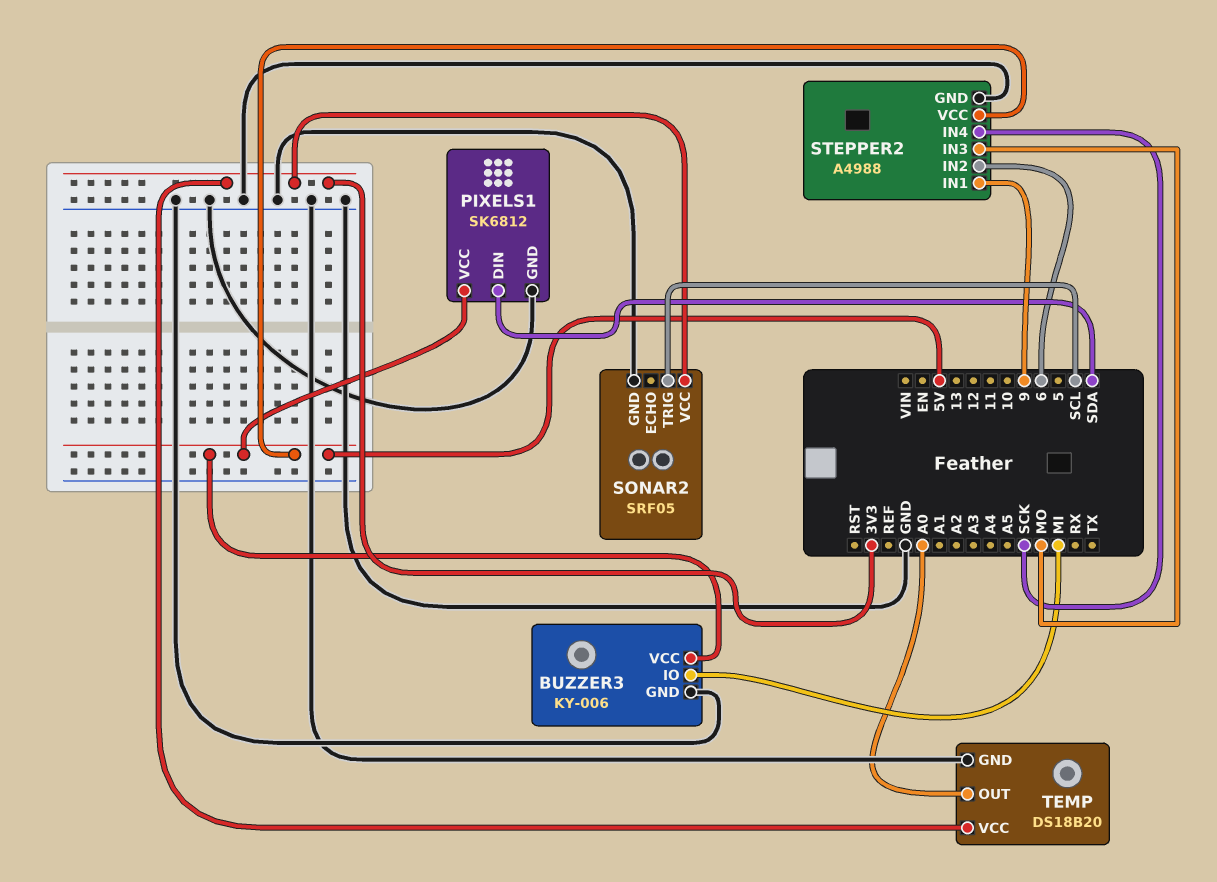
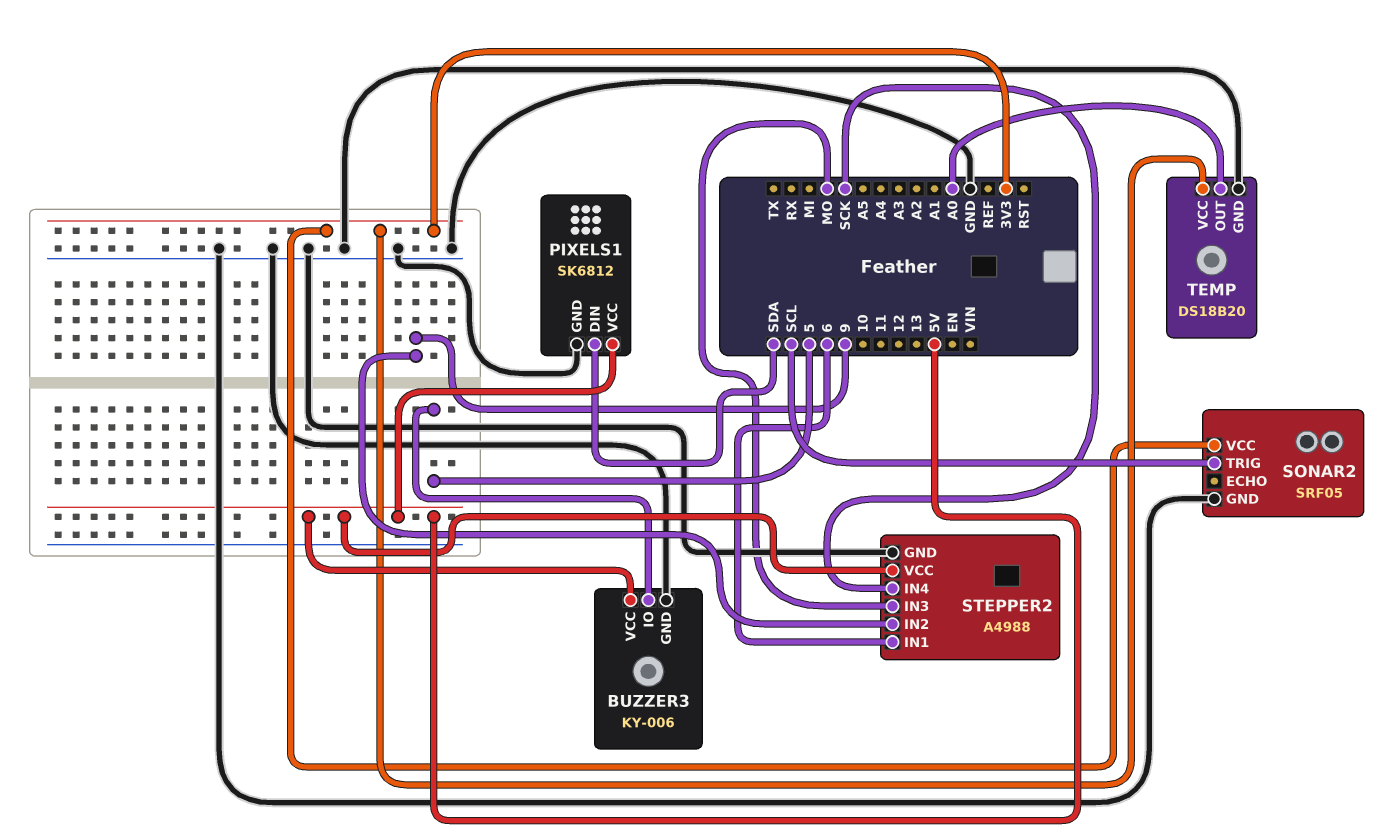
BUZZER3 pin IO: MI -> 5
STEPPER2 pin IN1: 9 -> 6
STEPPER2 pin IN2: 6 -> 9

